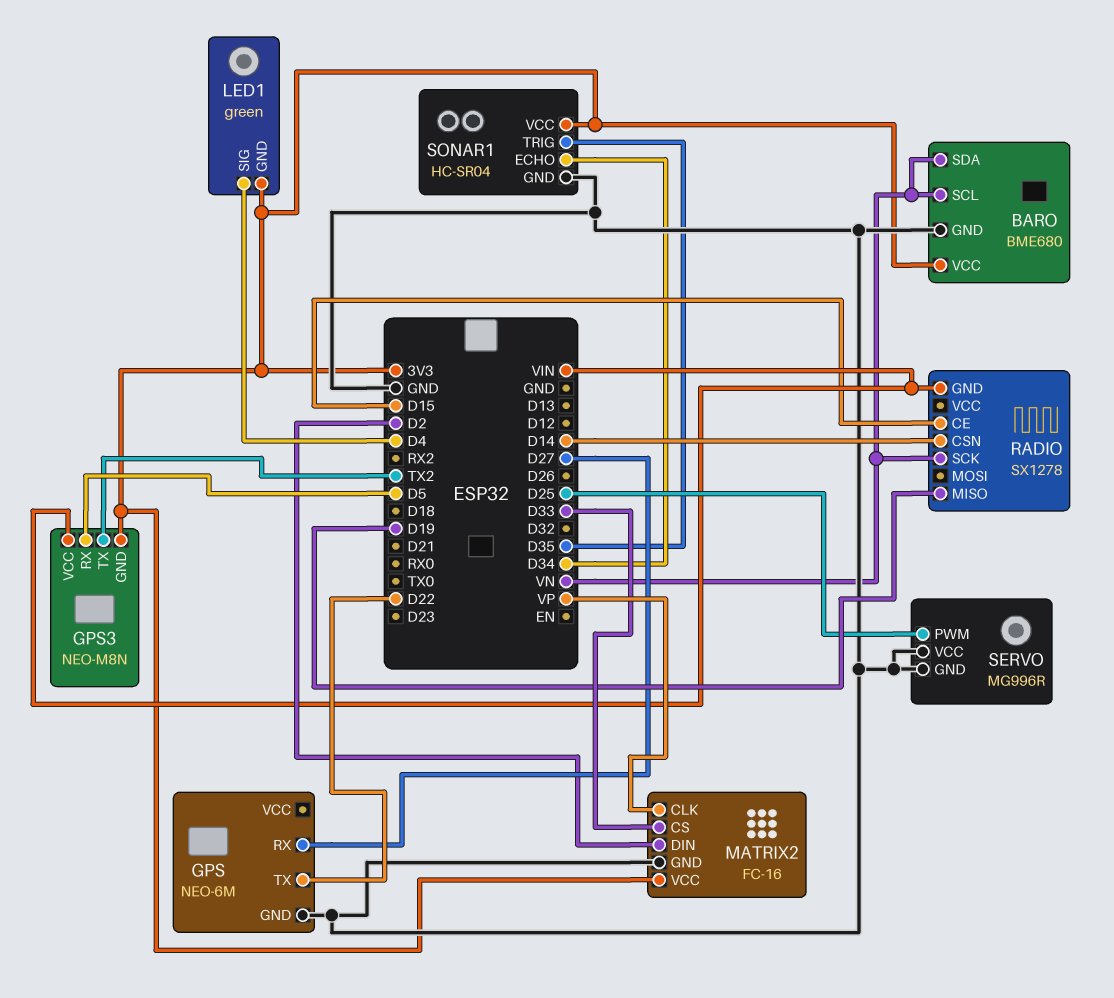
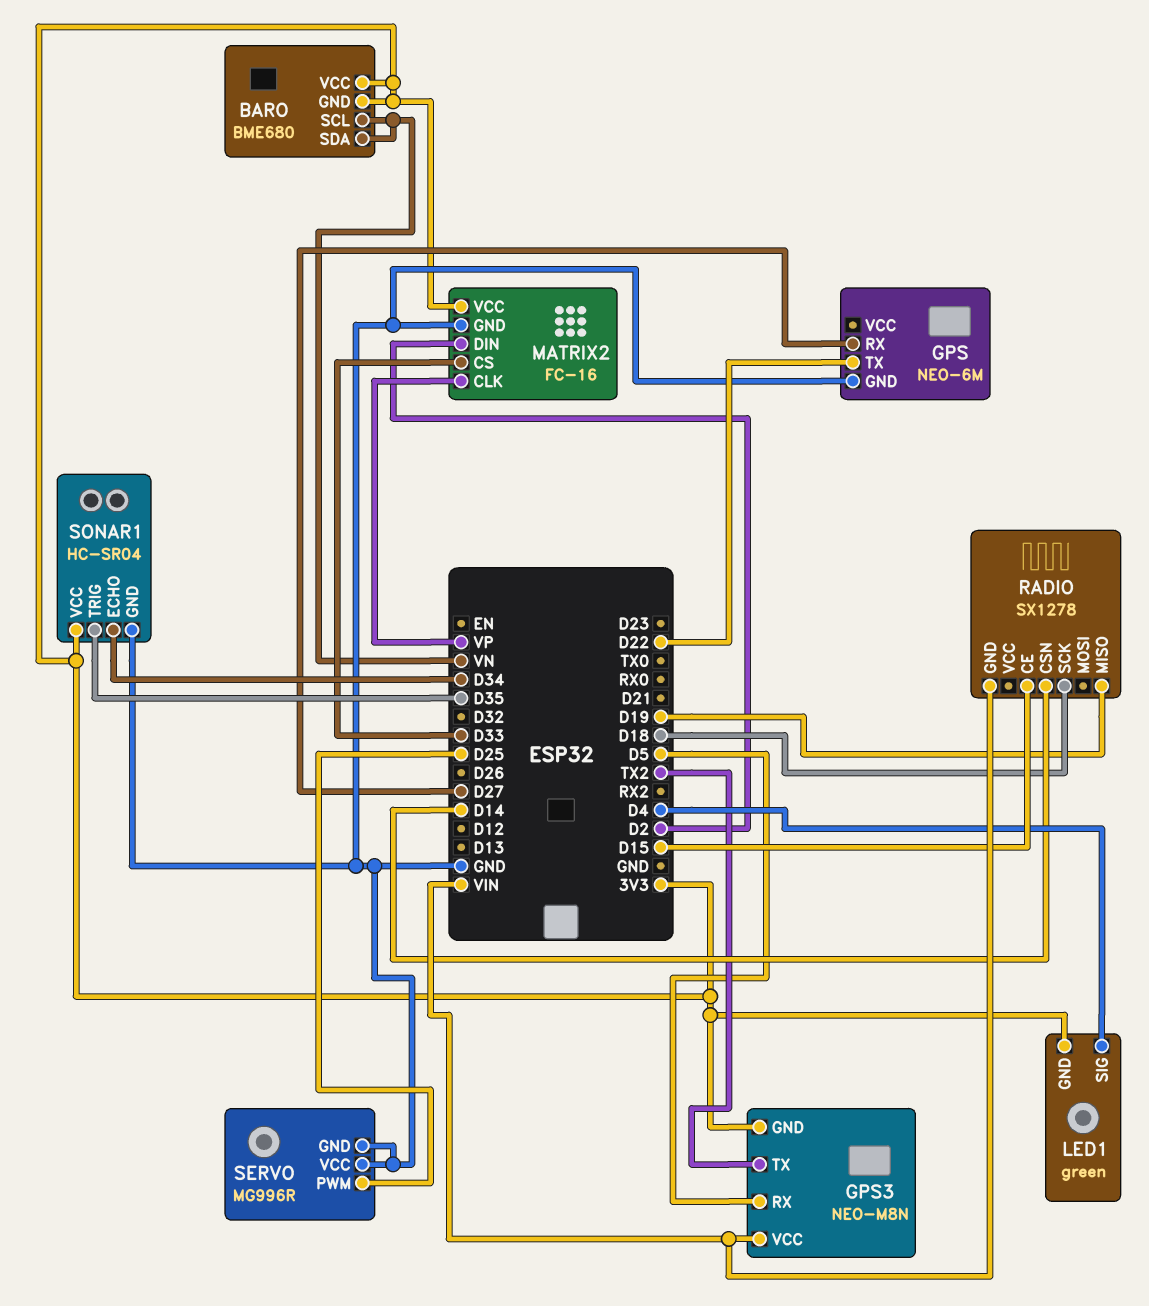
BARO pin GND: GND -> 3V3
RADIO pin SCK: VN -> D18

